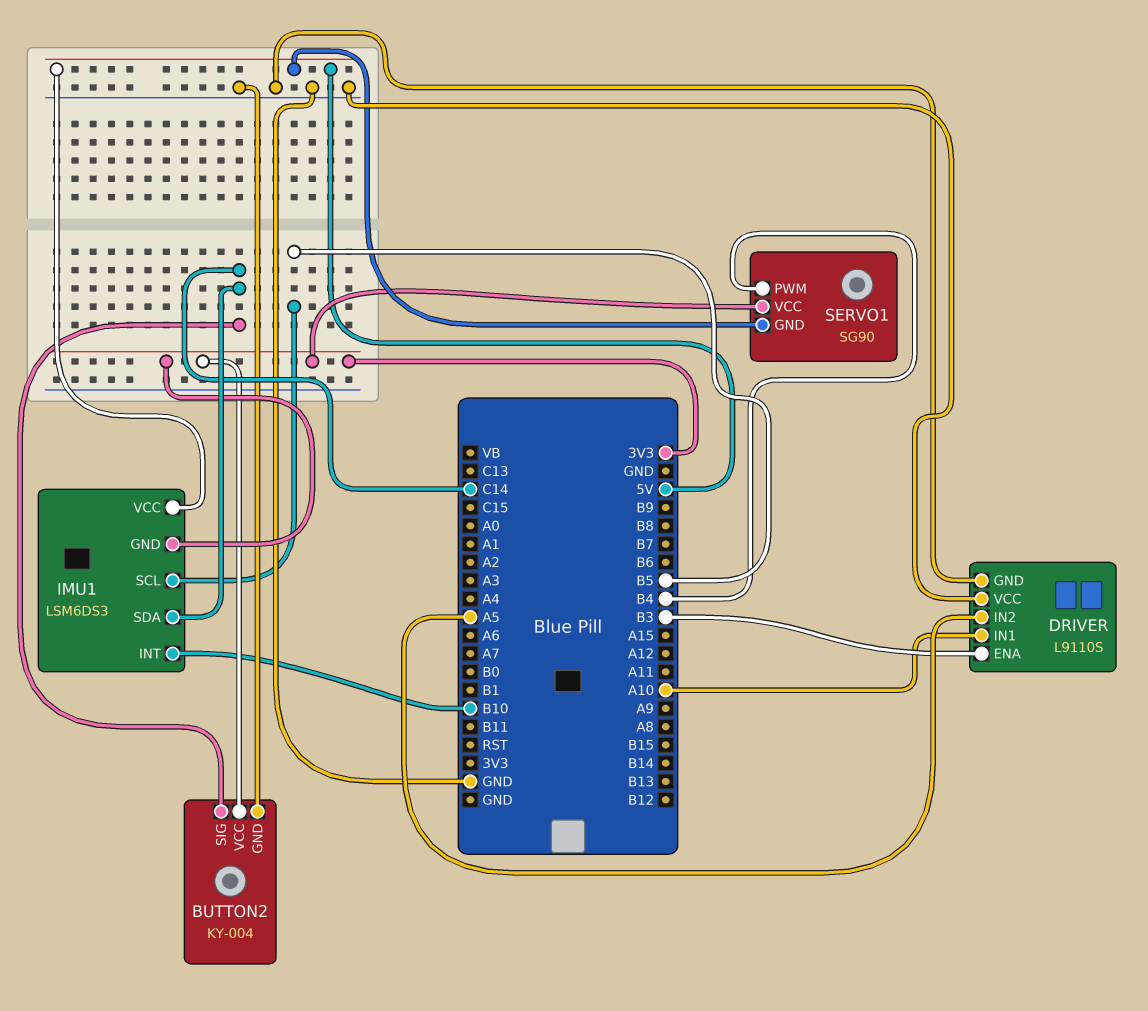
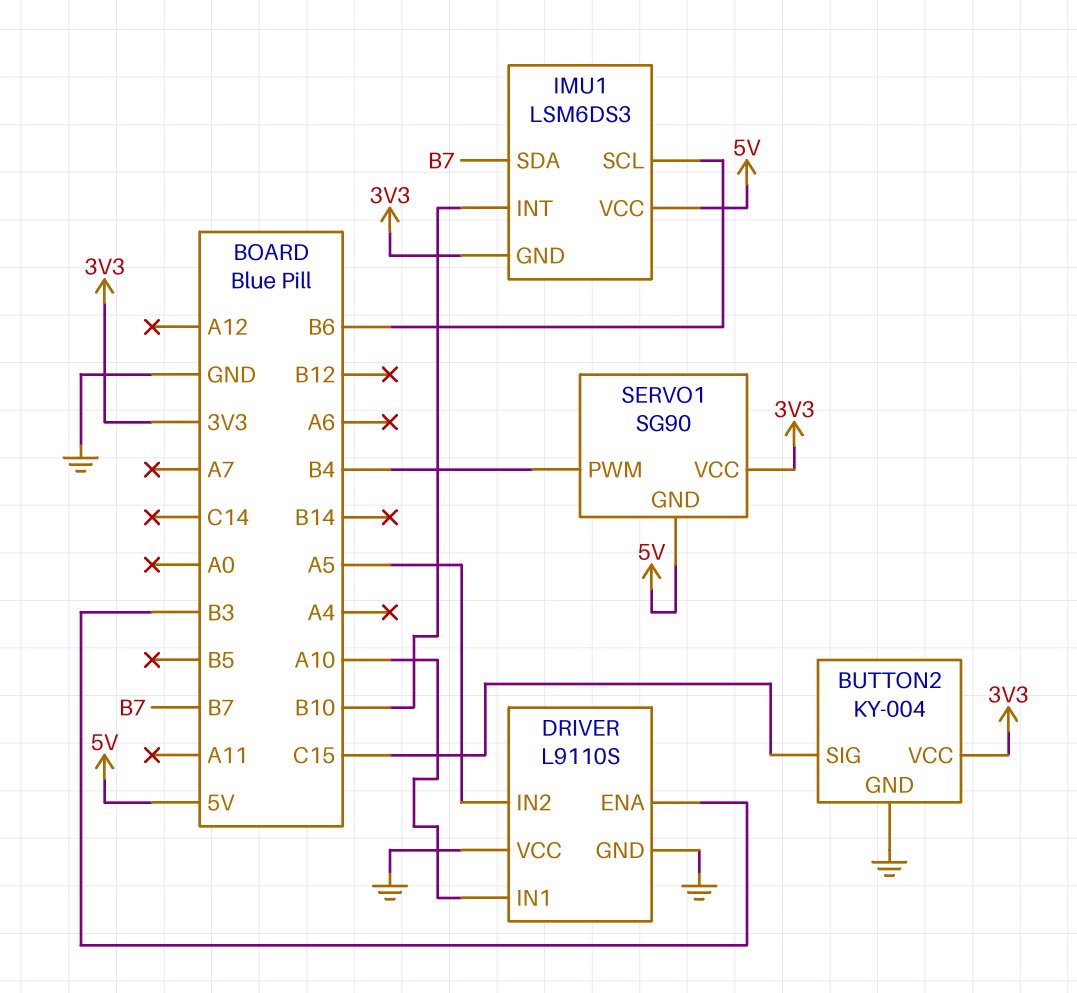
BUTTON2 pin SIG: C14 -> C15
IMU1 pin SCL: B5 -> B6
IMU1 pin SDA: C14 -> B7

